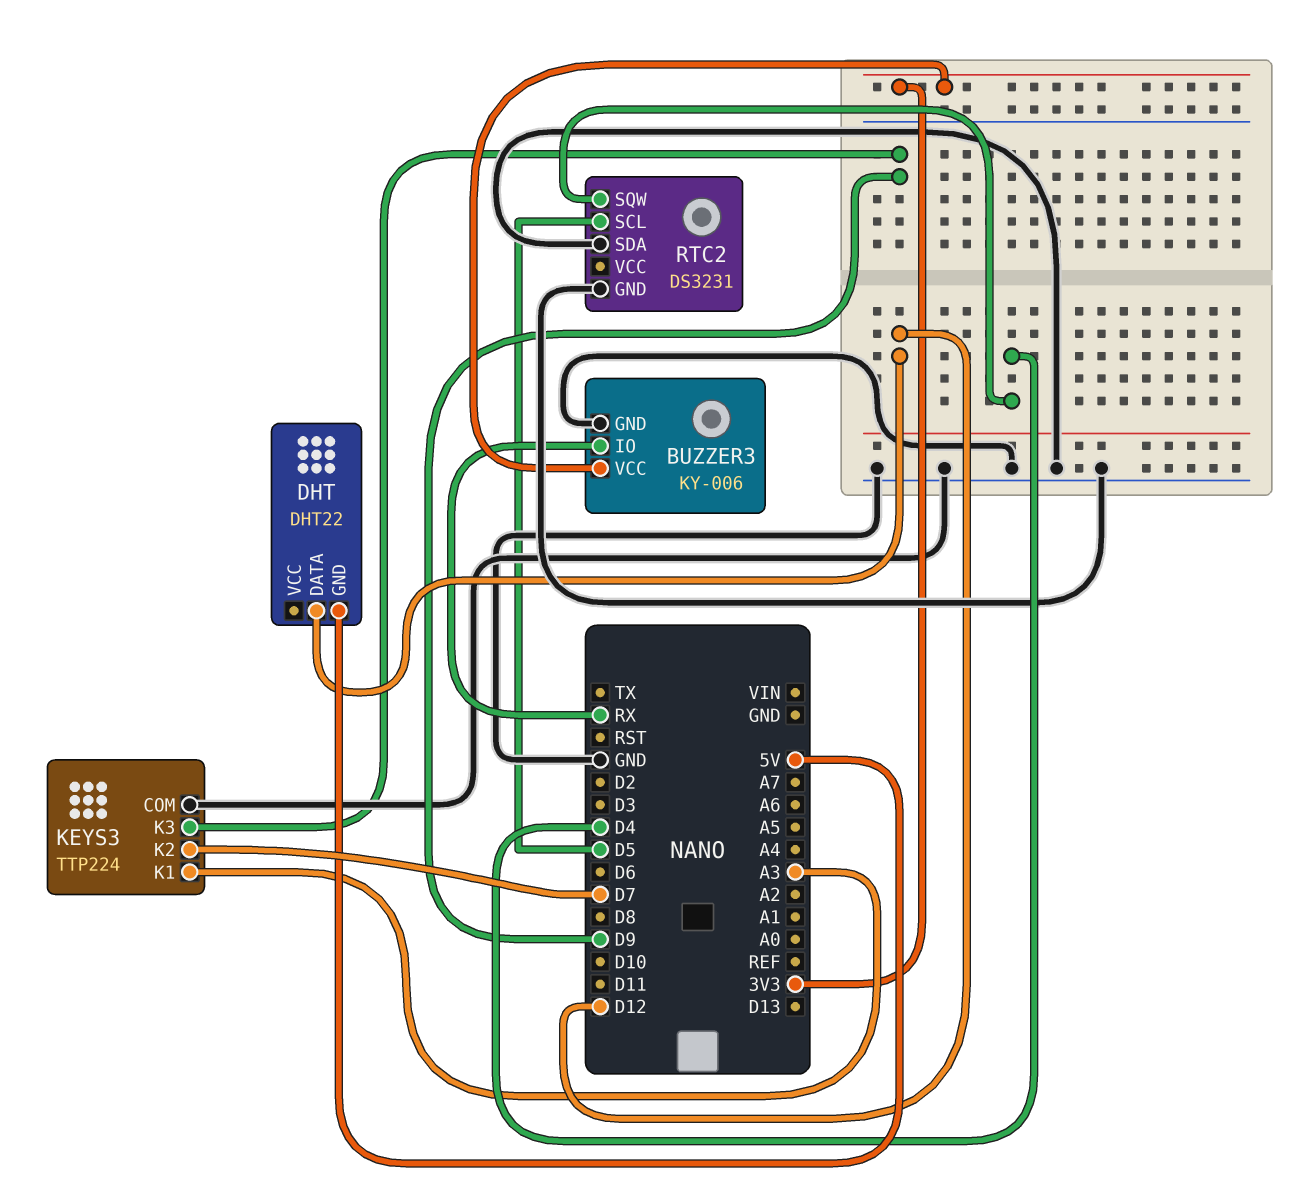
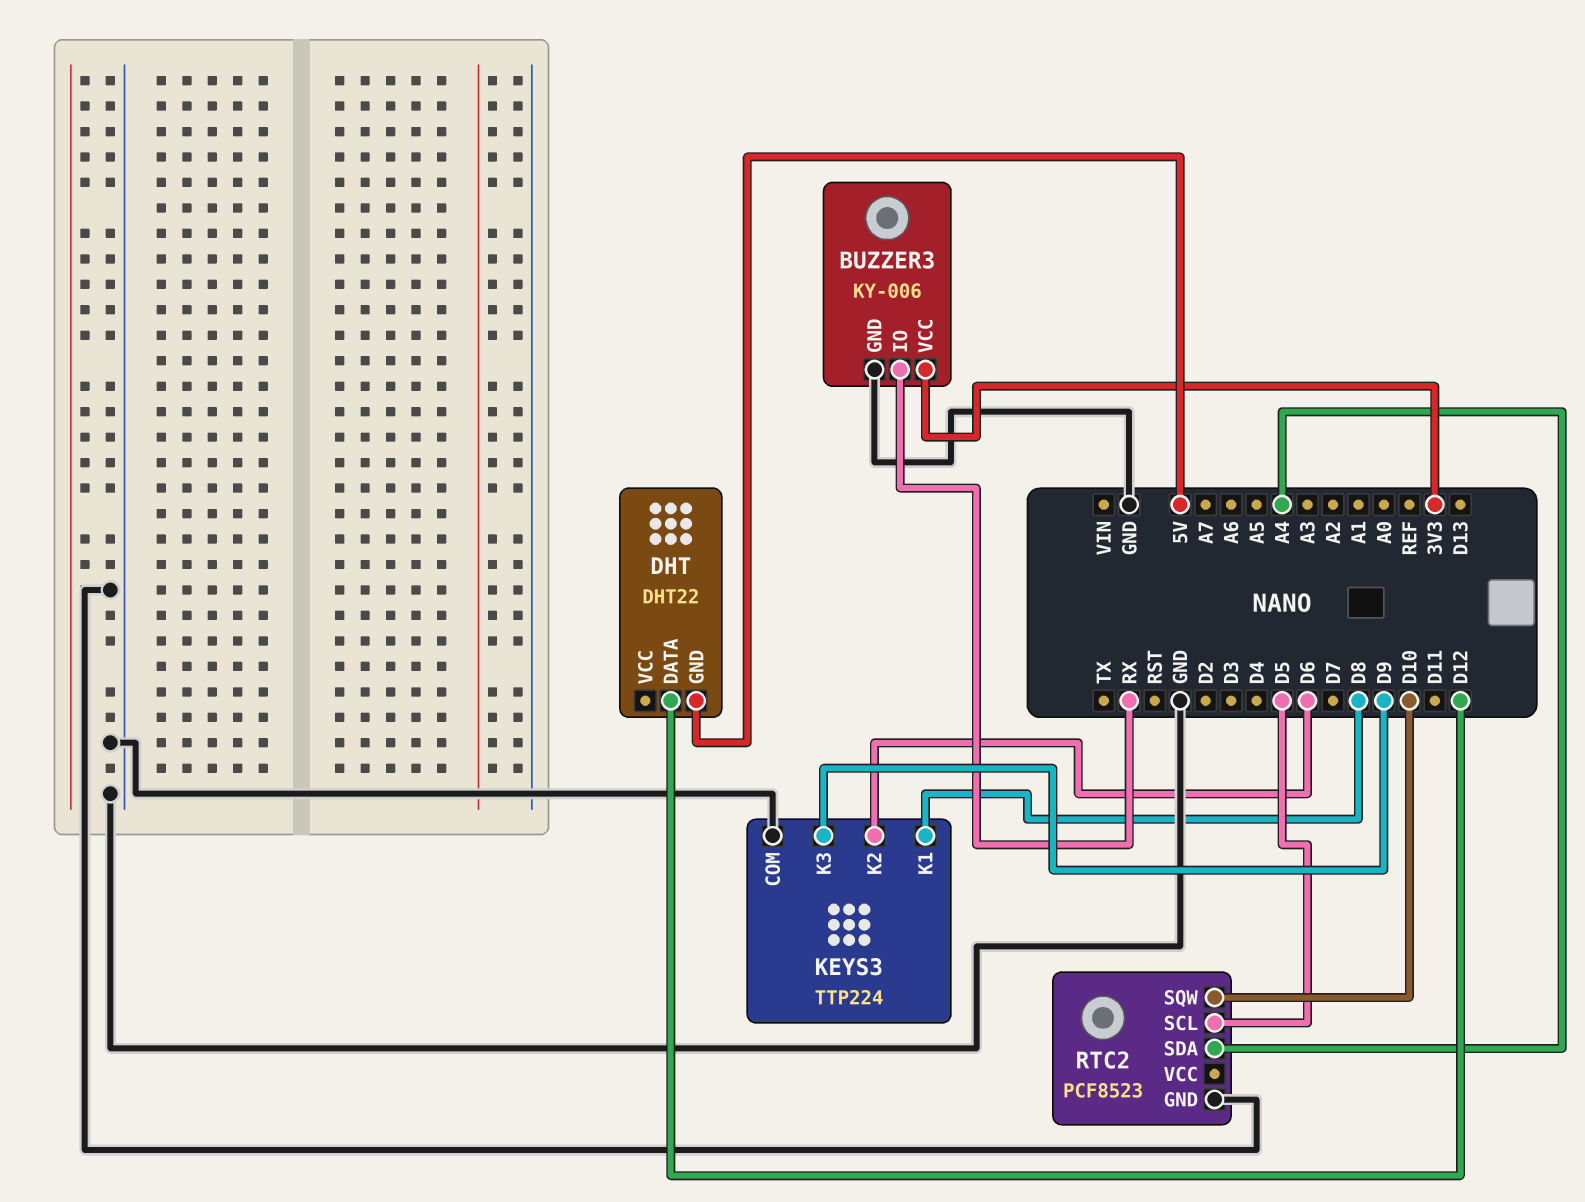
KEYS3 pin K1: A3 -> D8
KEYS3 pin K2: D7 -> D6
RTC2: DS3231 -> PCF8523
RTC2 pin SDA: GND -> A4
RTC2 pin SQW: D4 -> D10

